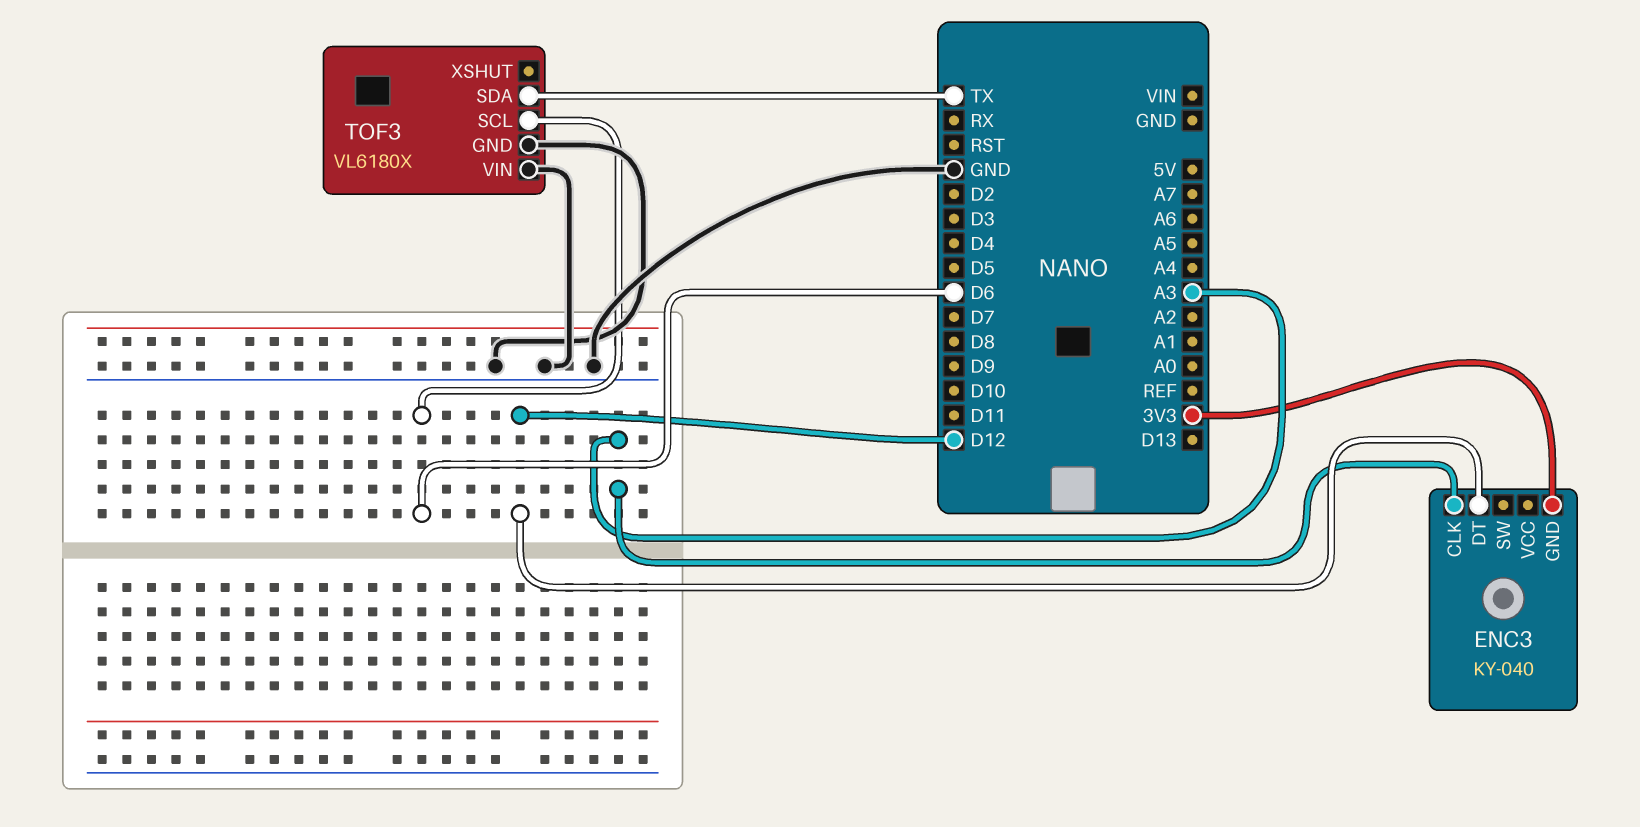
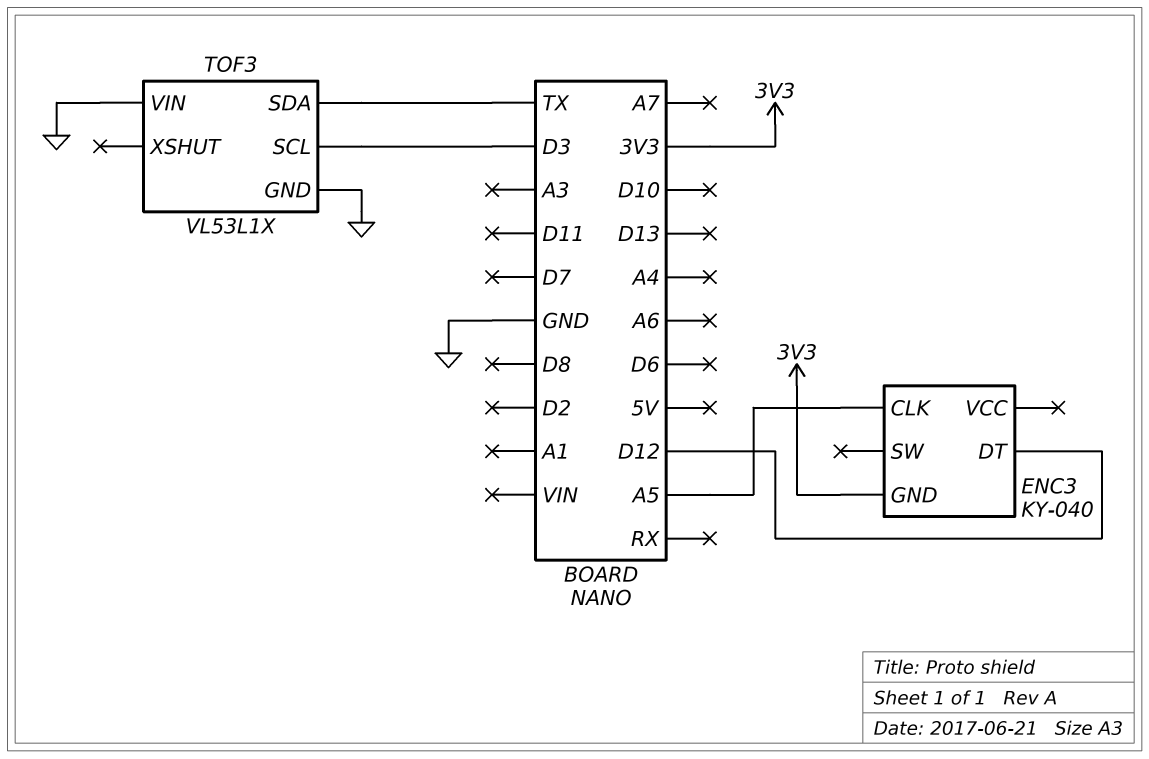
ENC3 pin CLK: A3 -> A5
TOF3: VL6180X -> VL53L1X
TOF3 pin SCL: D6 -> D3

